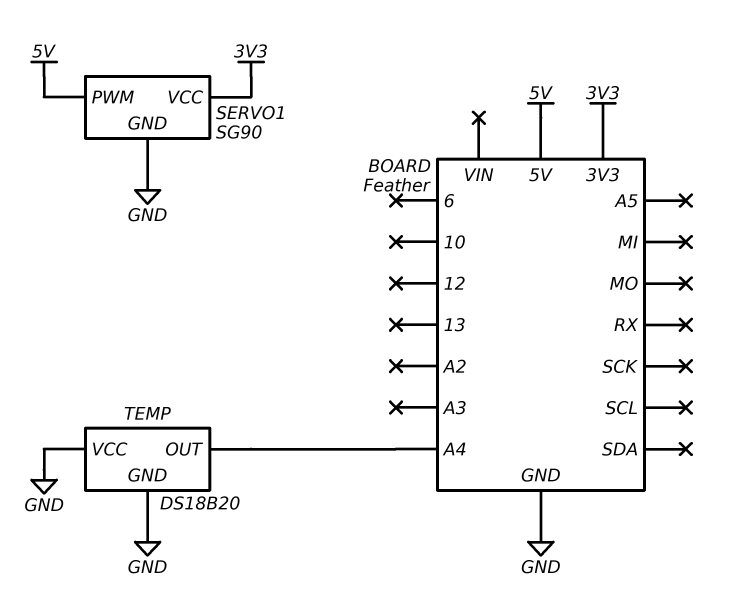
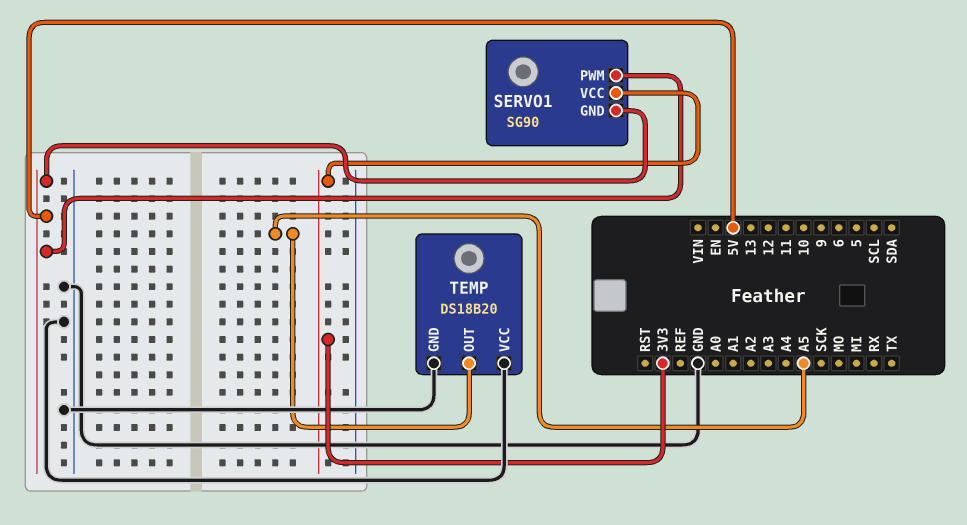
SERVO1 pin GND: GND -> 5V
TEMP pin OUT: A4 -> A5

